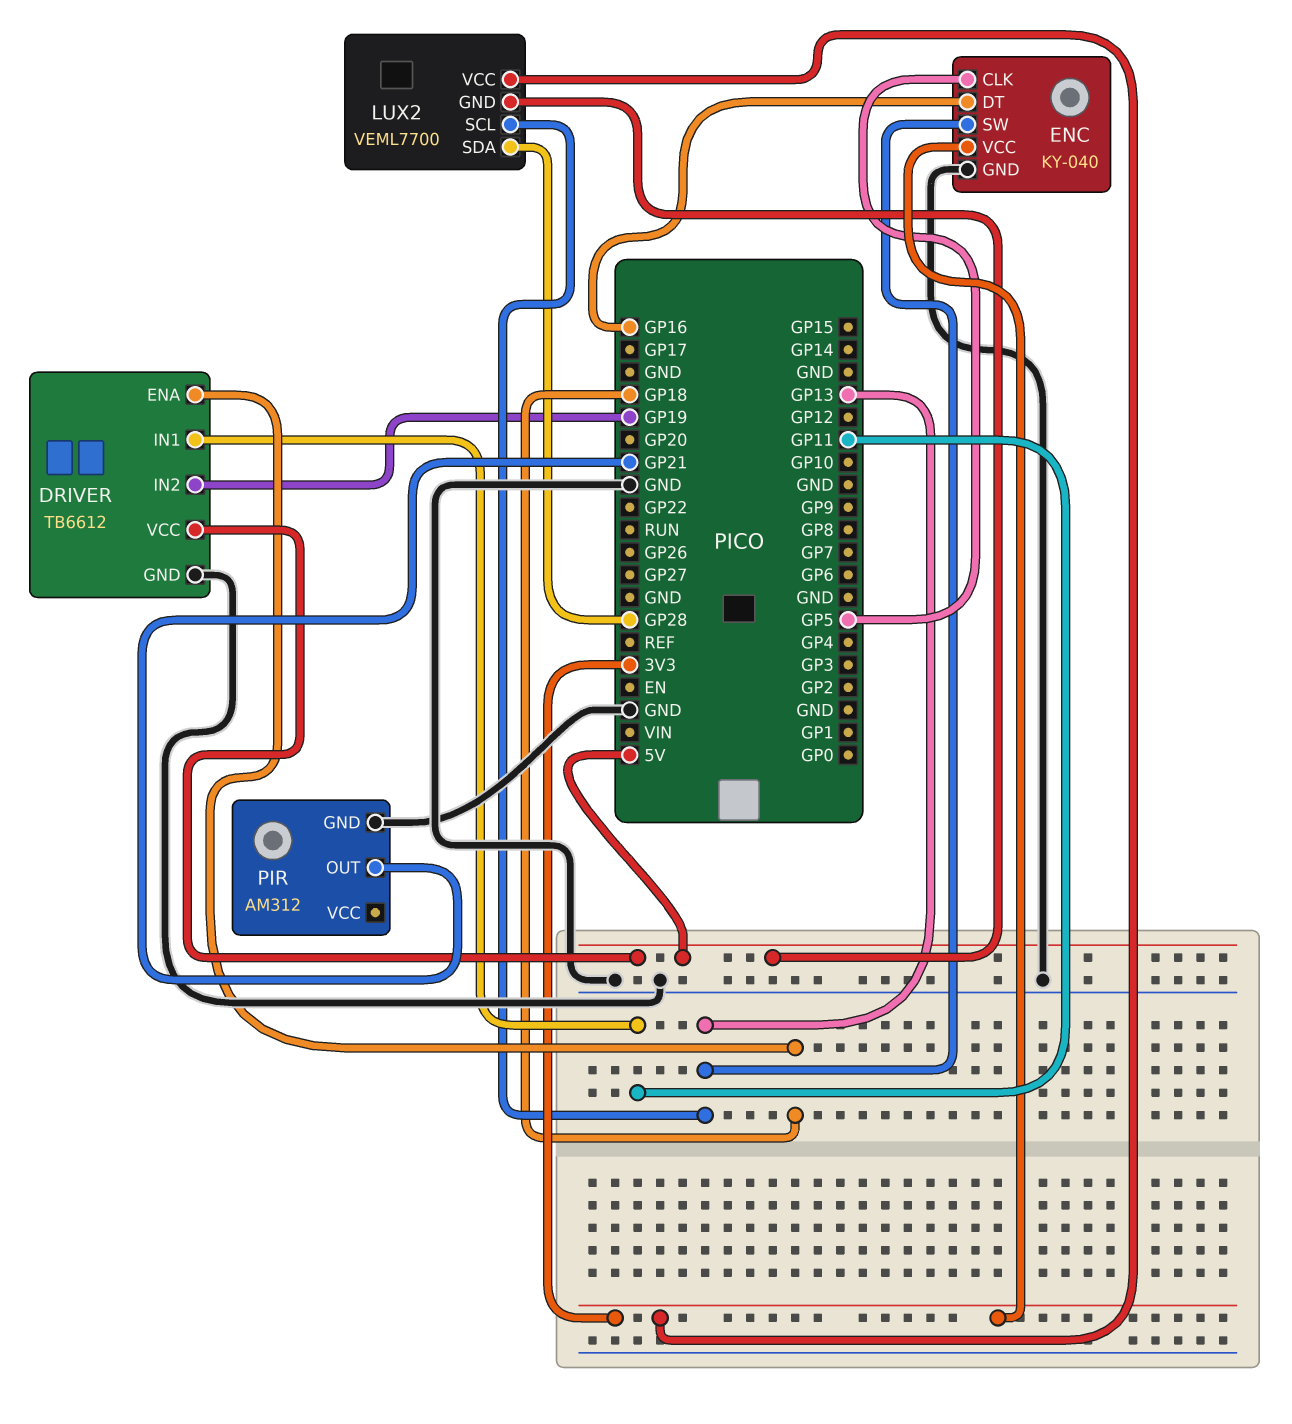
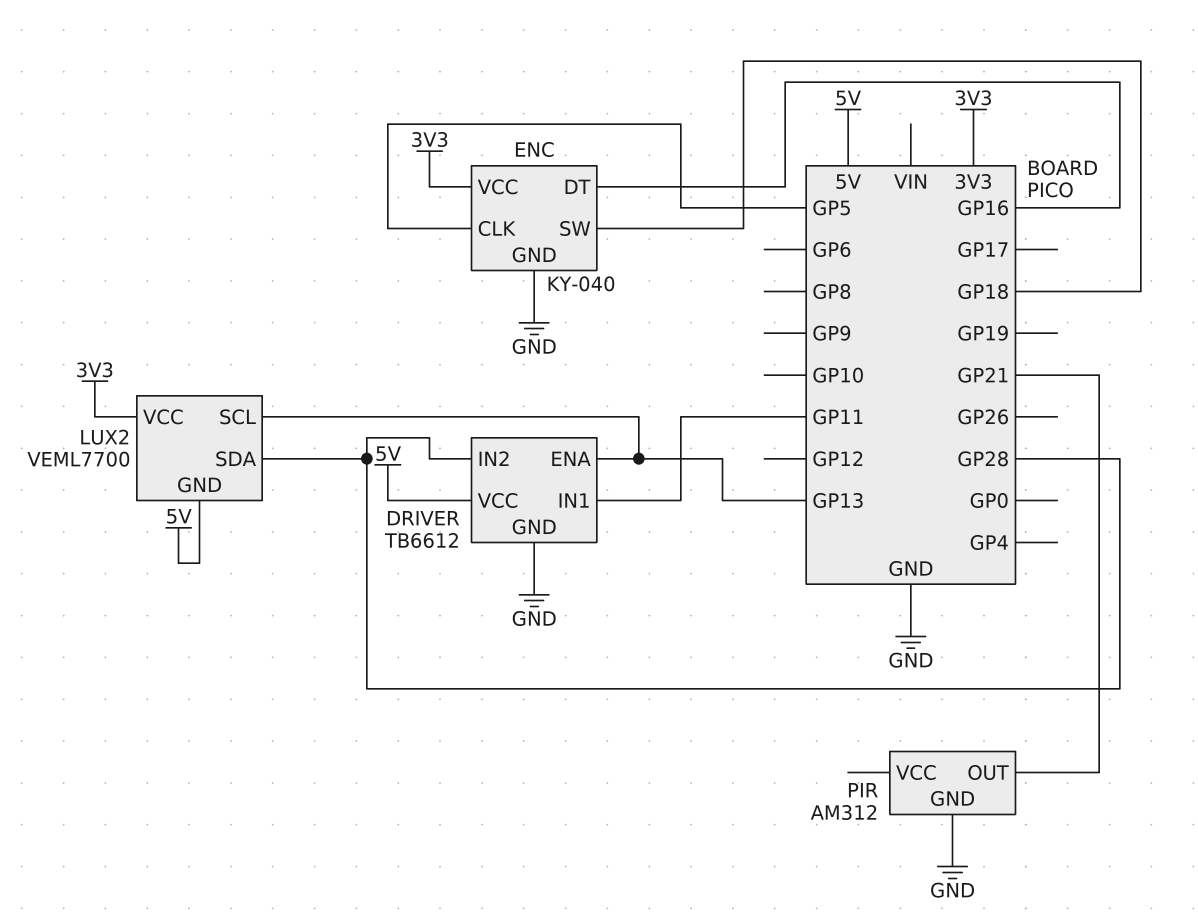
DRIVER pin ENA: GP18 -> GP13
DRIVER pin IN2: GP19 -> GP28
ENC pin SW: GP13 -> GP18

